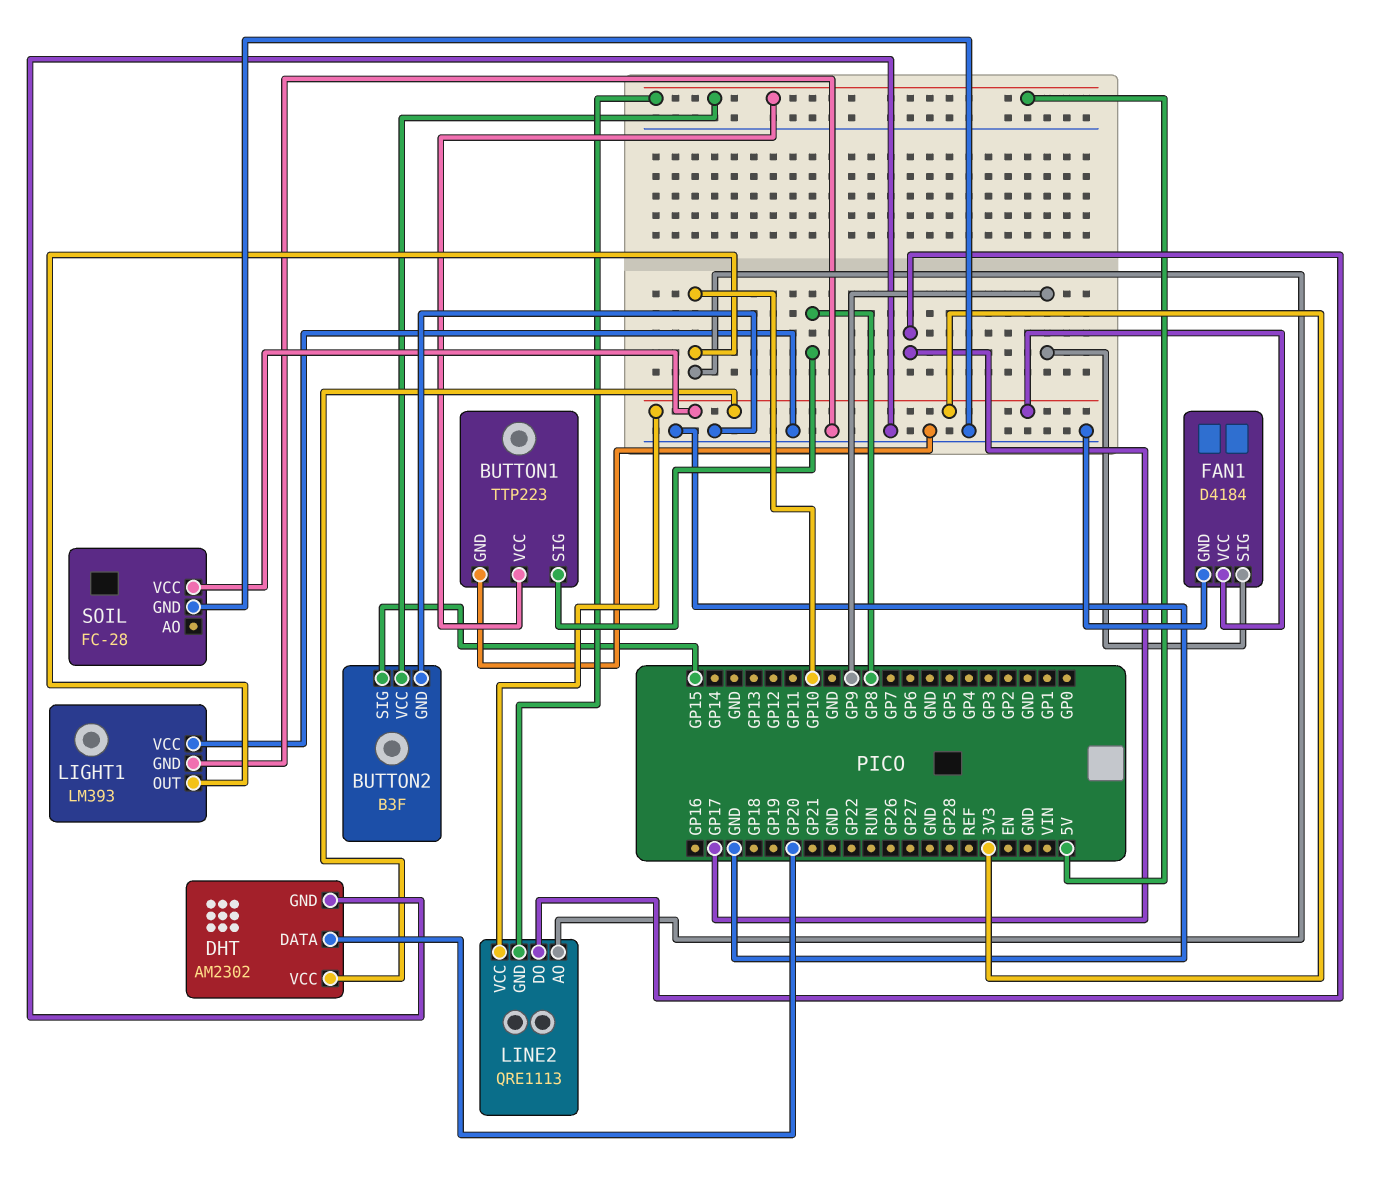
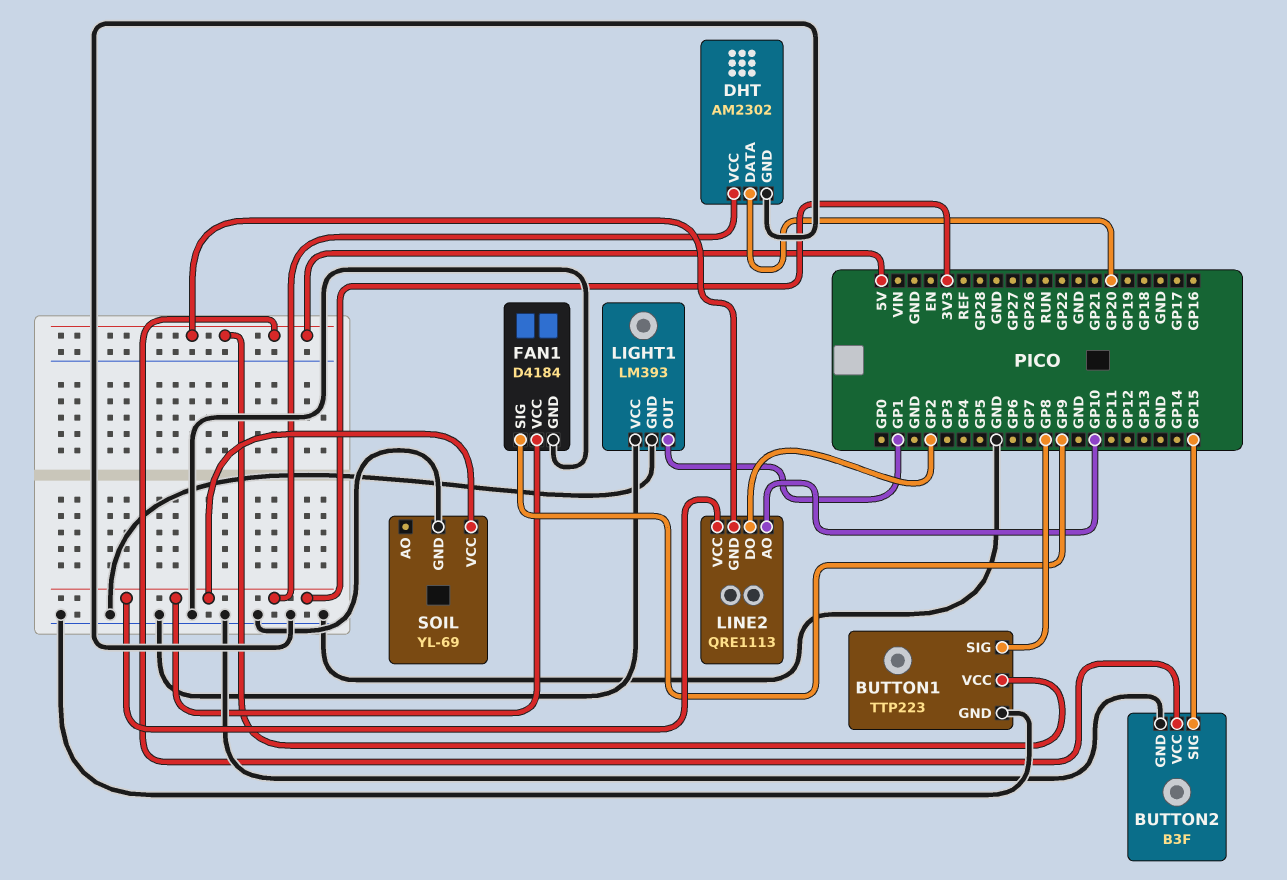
LIGHT1 pin OUT: GP10 -> GP1
LINE2 pin DO: GP17 -> GP2
SOIL: FC-28 -> YL-69

